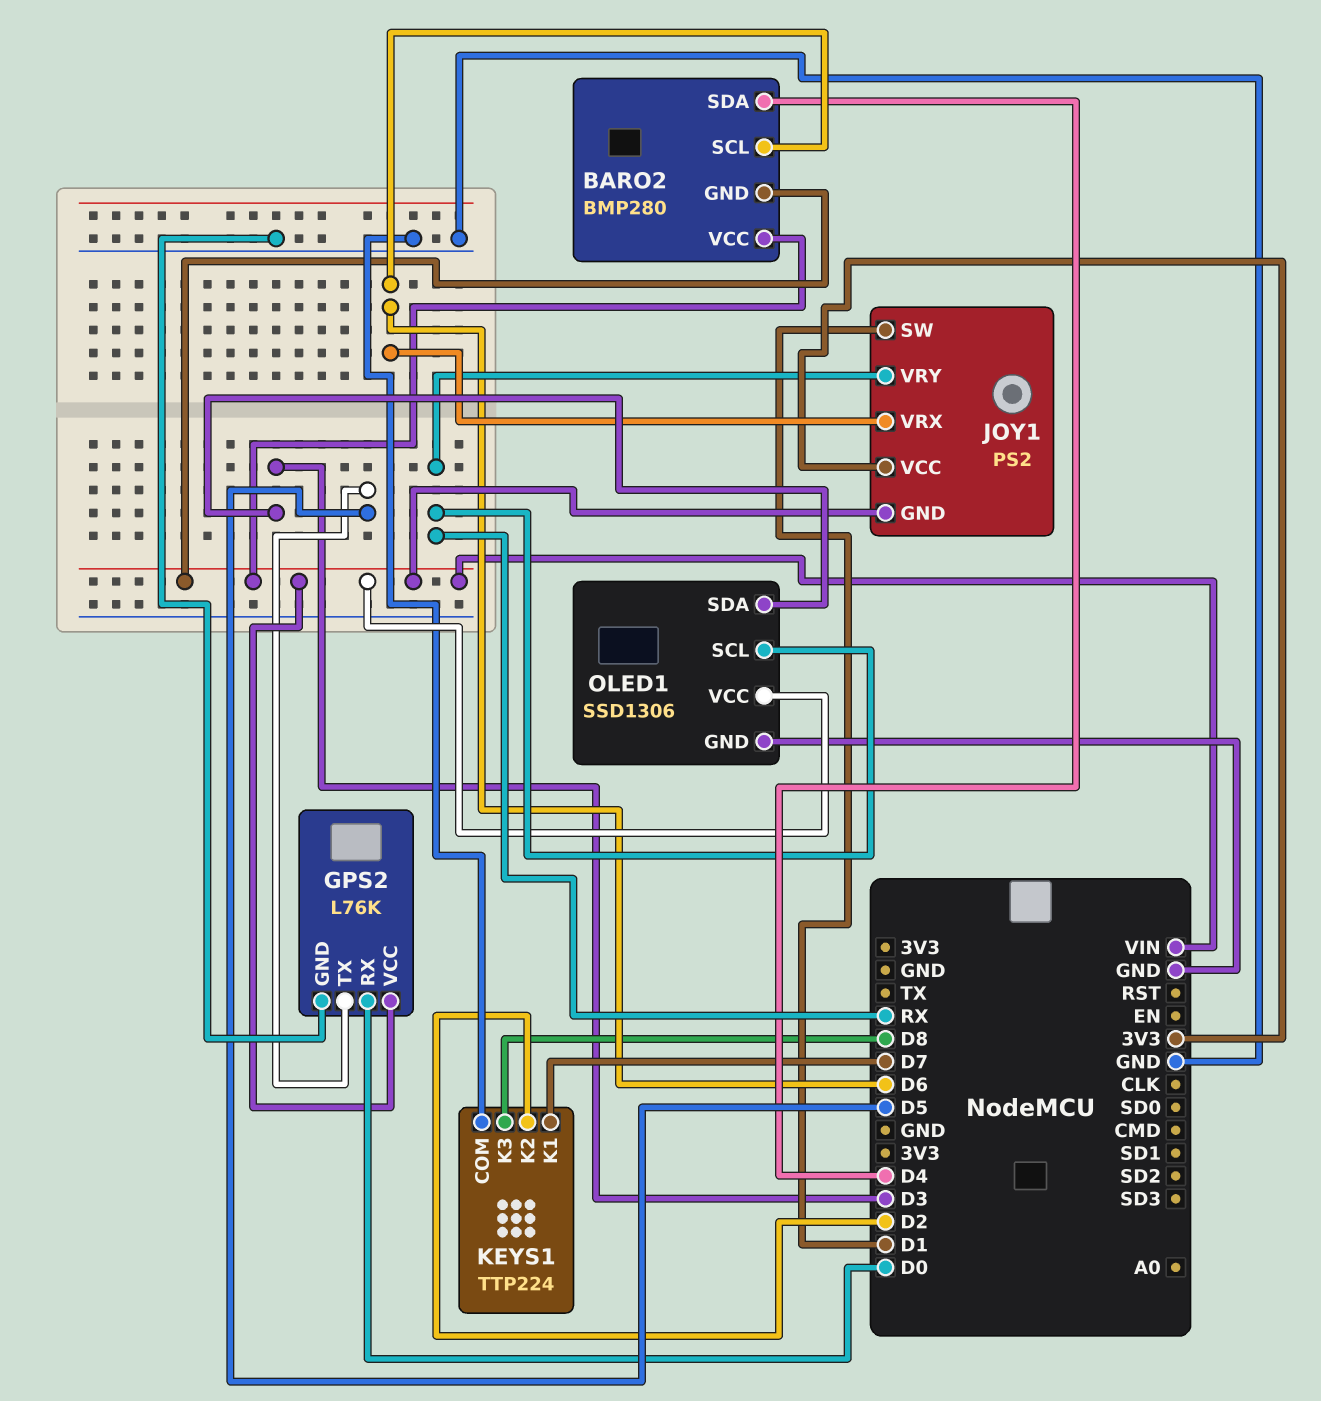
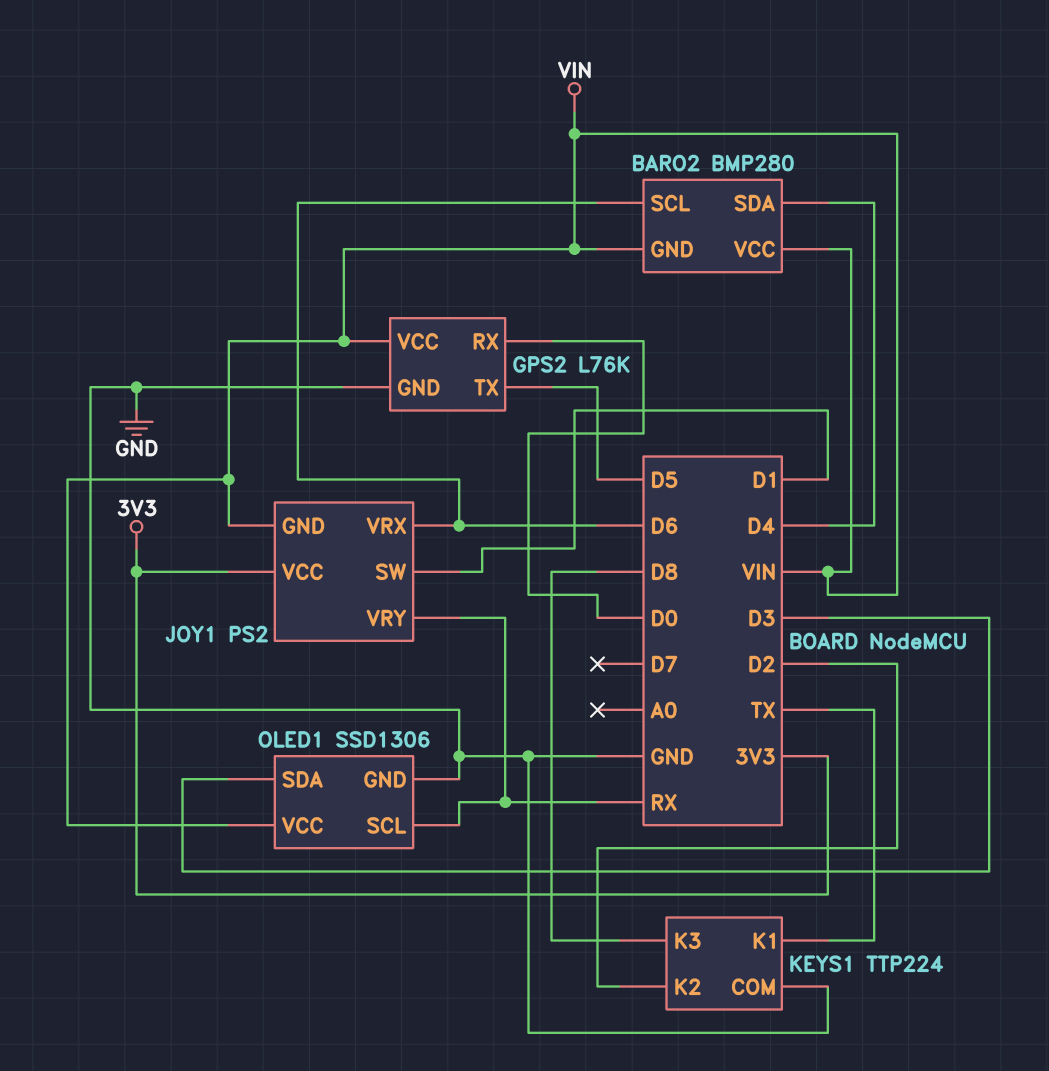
KEYS1 pin K1: D7 -> TX

